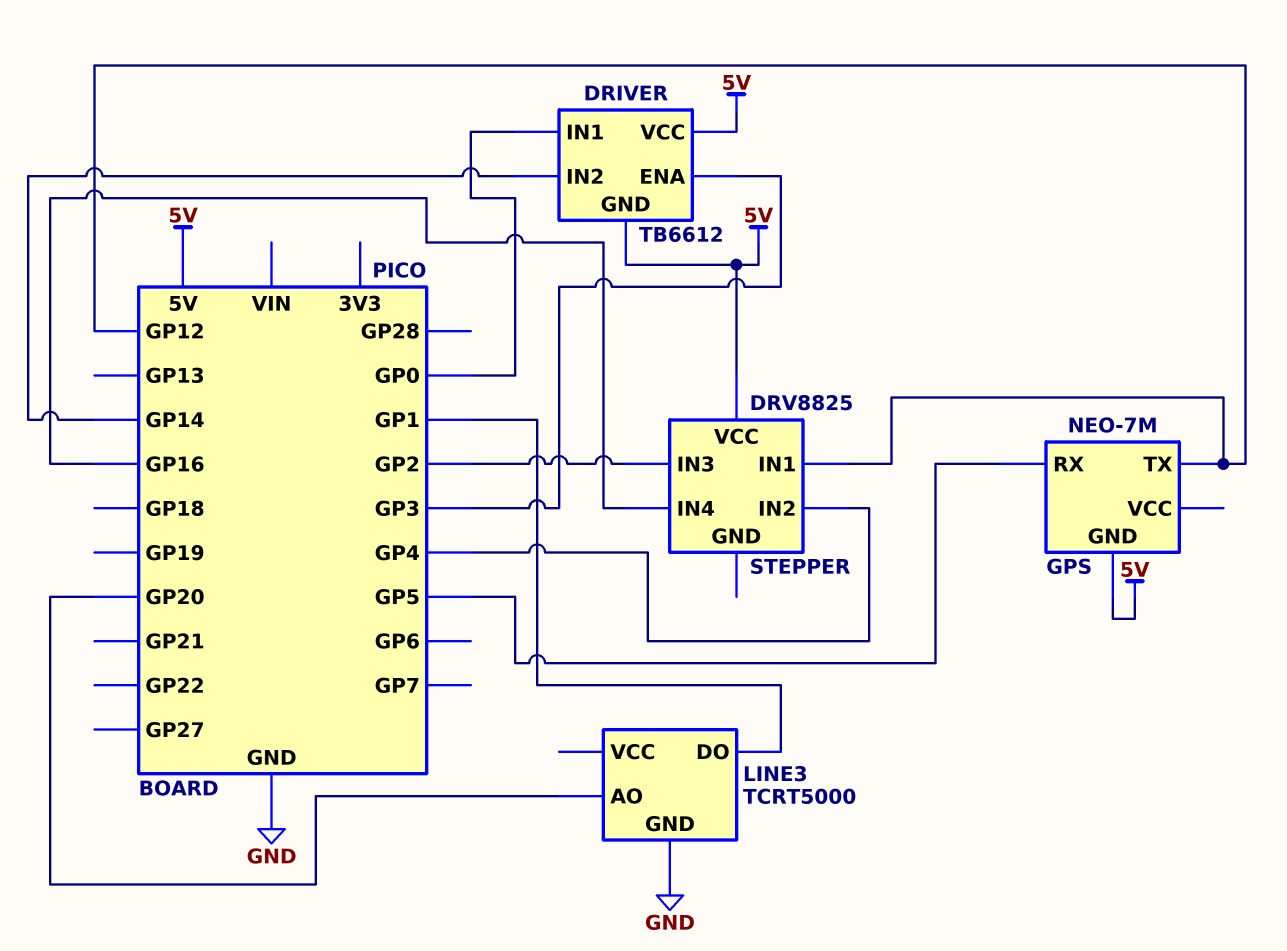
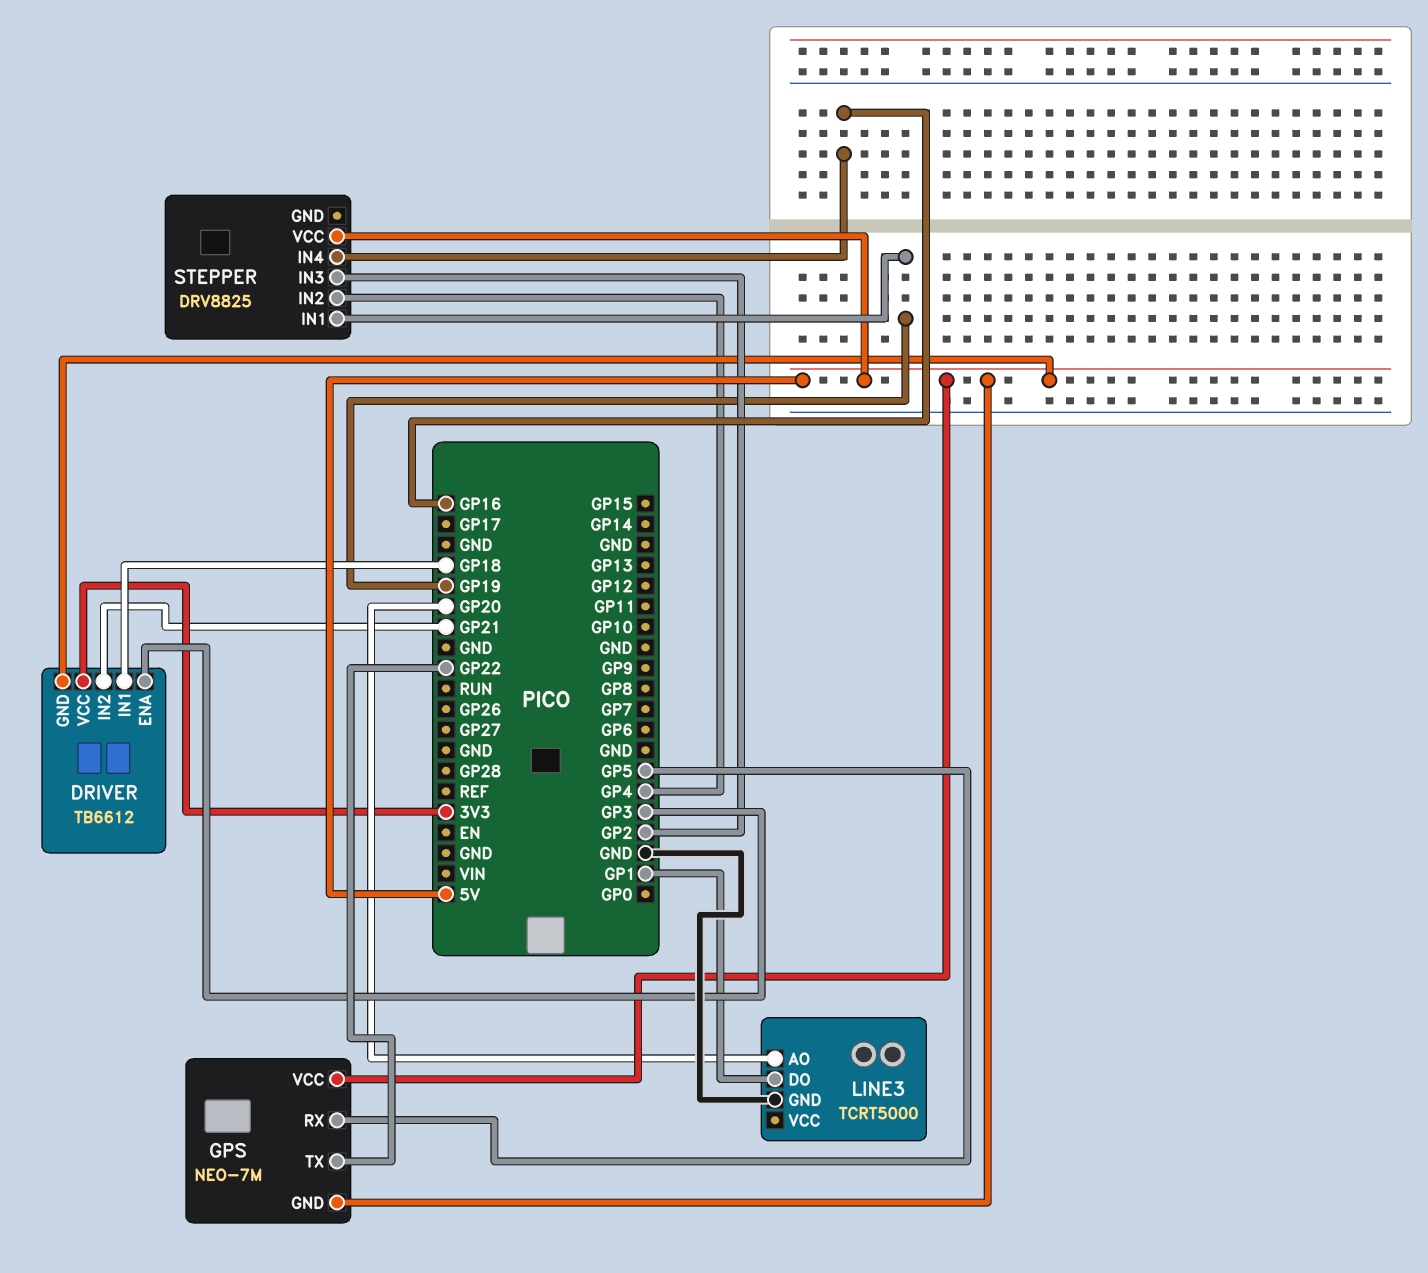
DRIVER pin IN1: GP0 -> GP18
DRIVER pin IN2: GP14 -> GP21
DRIVER pin VCC: 5V -> 3V3
GPS pin TX: GP12 -> GP22
GPS pin VCC: none -> 5V
STEPPER pin IN1: GP12 -> GP19

